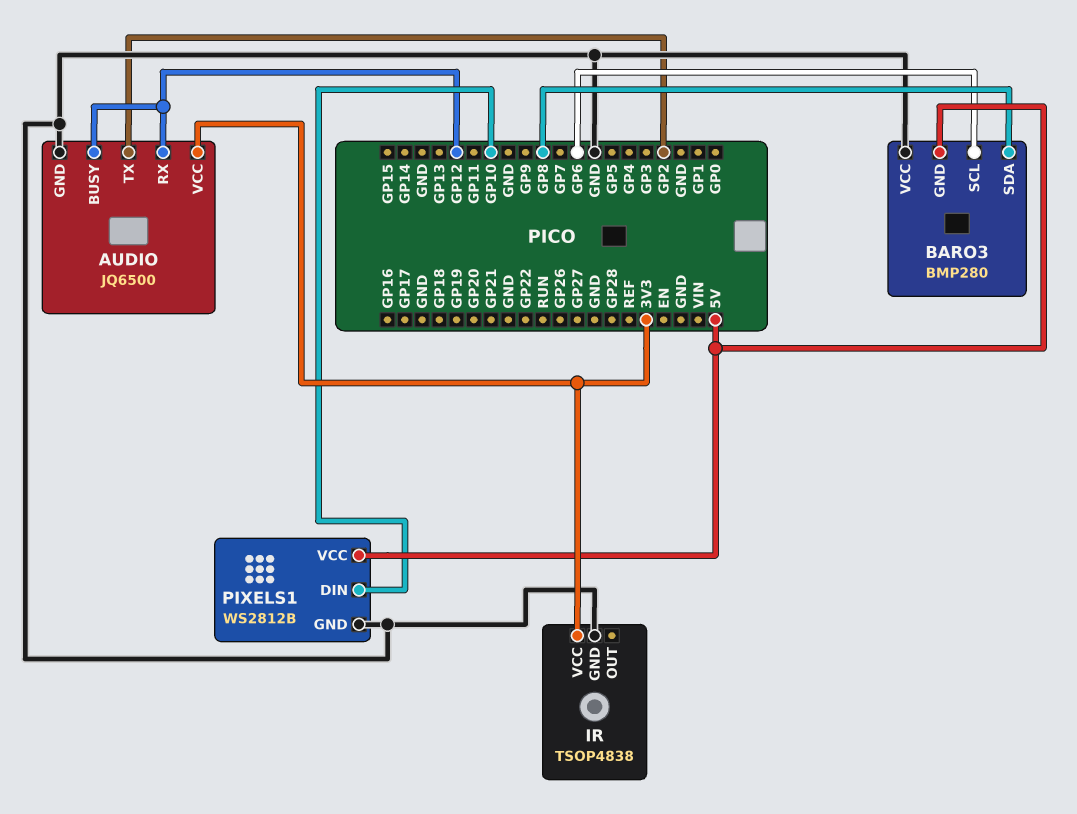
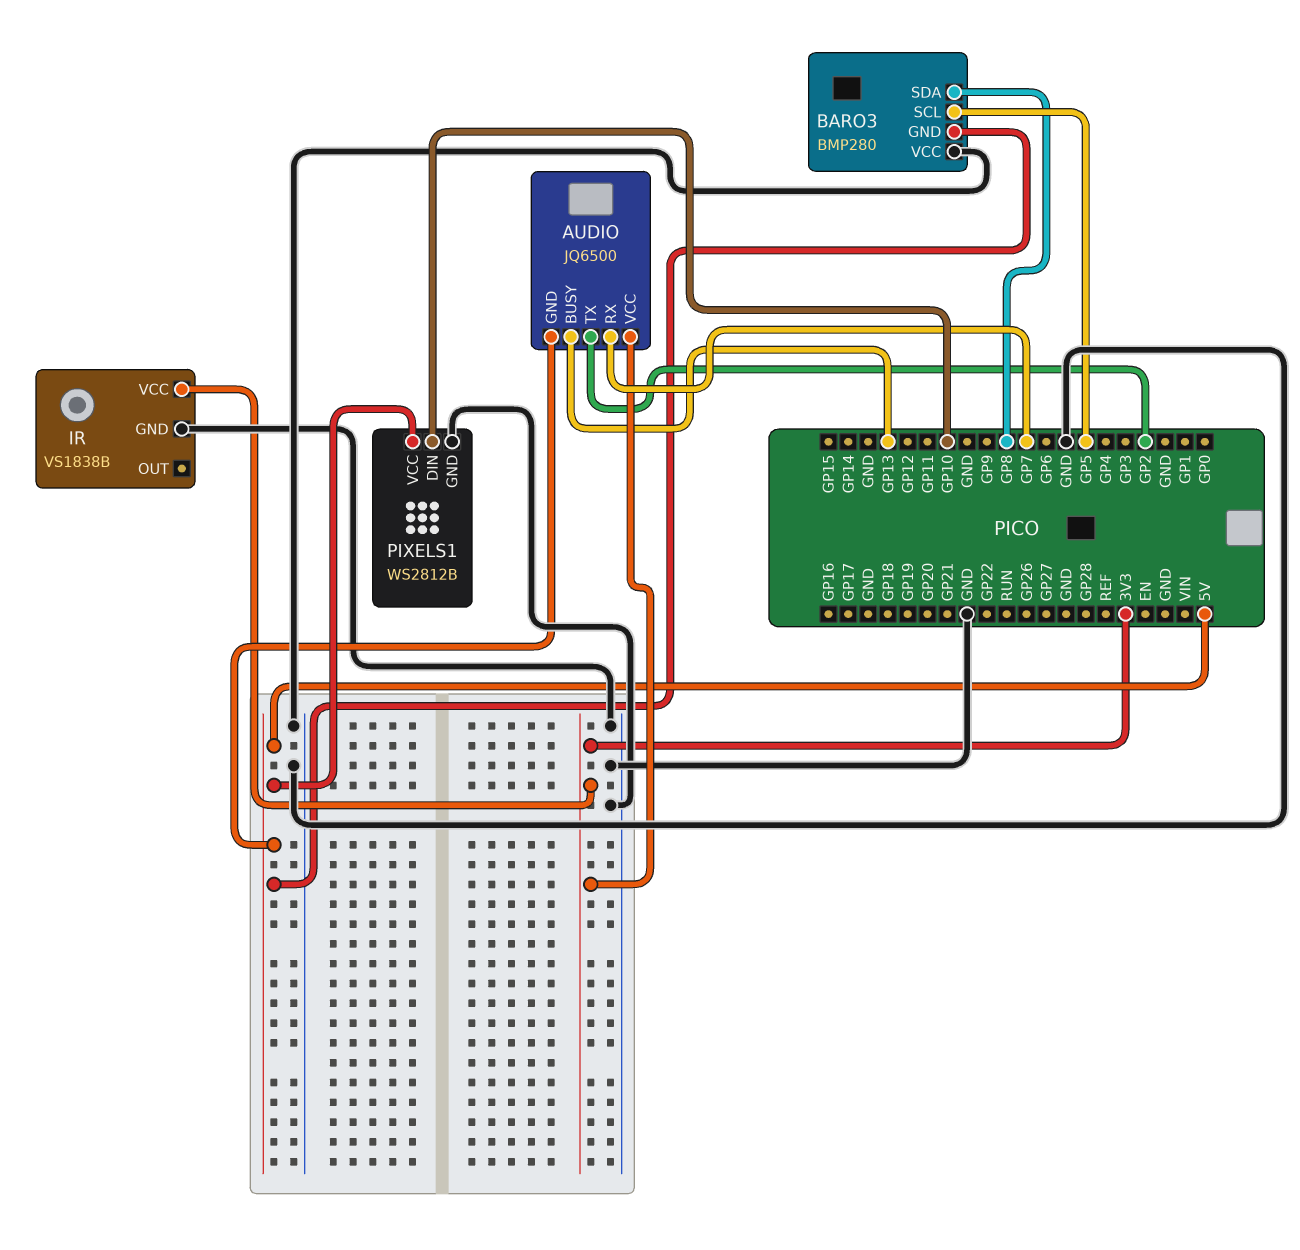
AUDIO pin BUSY: GP12 -> GP13
AUDIO pin GND: GND -> 5V
AUDIO pin RX: GP12 -> GP7
BARO3 pin SCL: GP6 -> GP5
IR: TSOP4838 -> VS1838B

